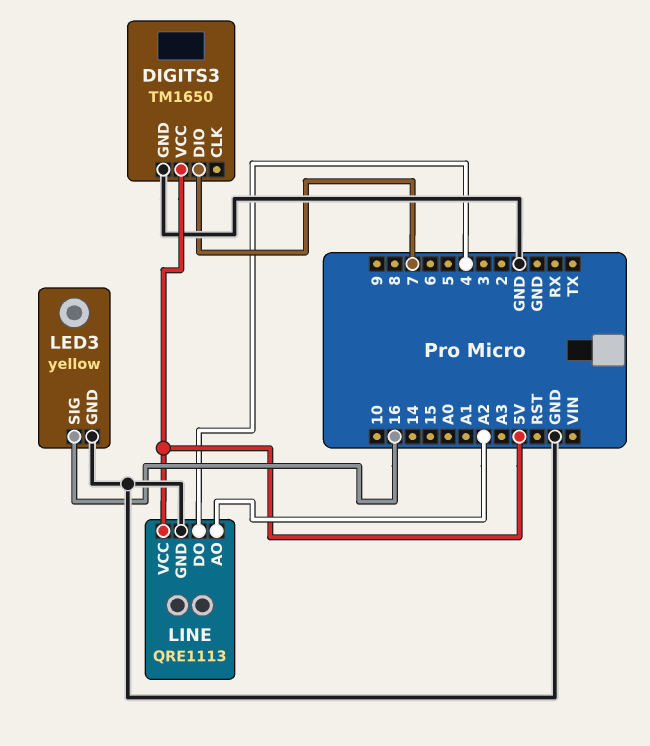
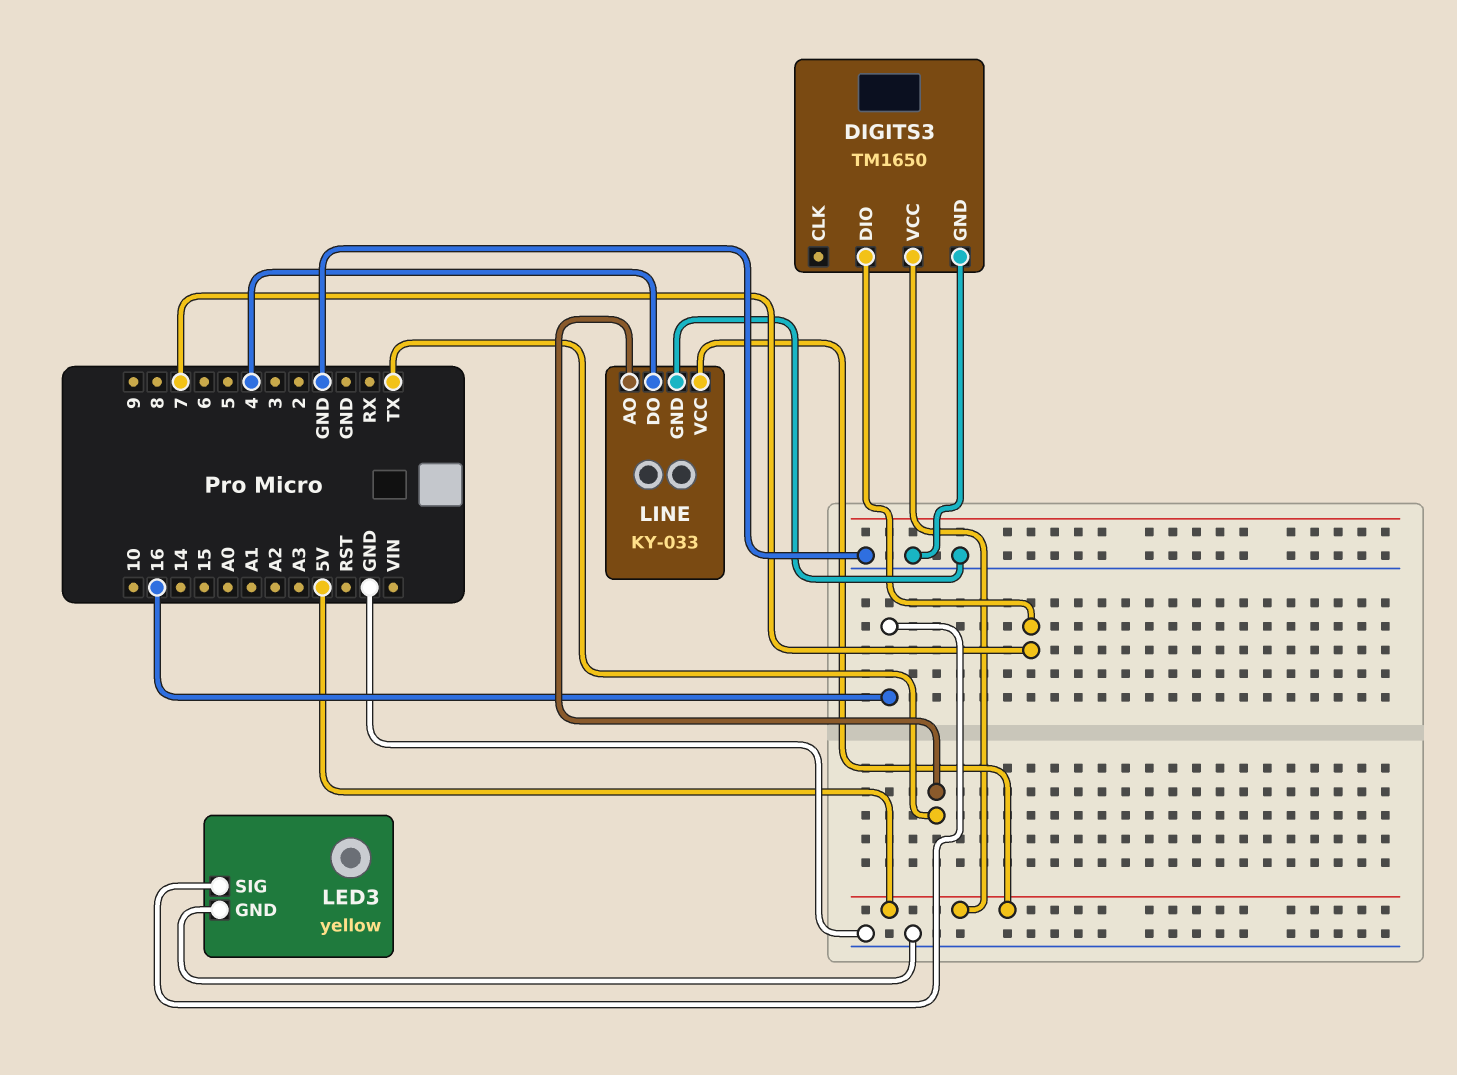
LINE: QRE1113 -> KY-033
LINE pin AO: A2 -> TX

